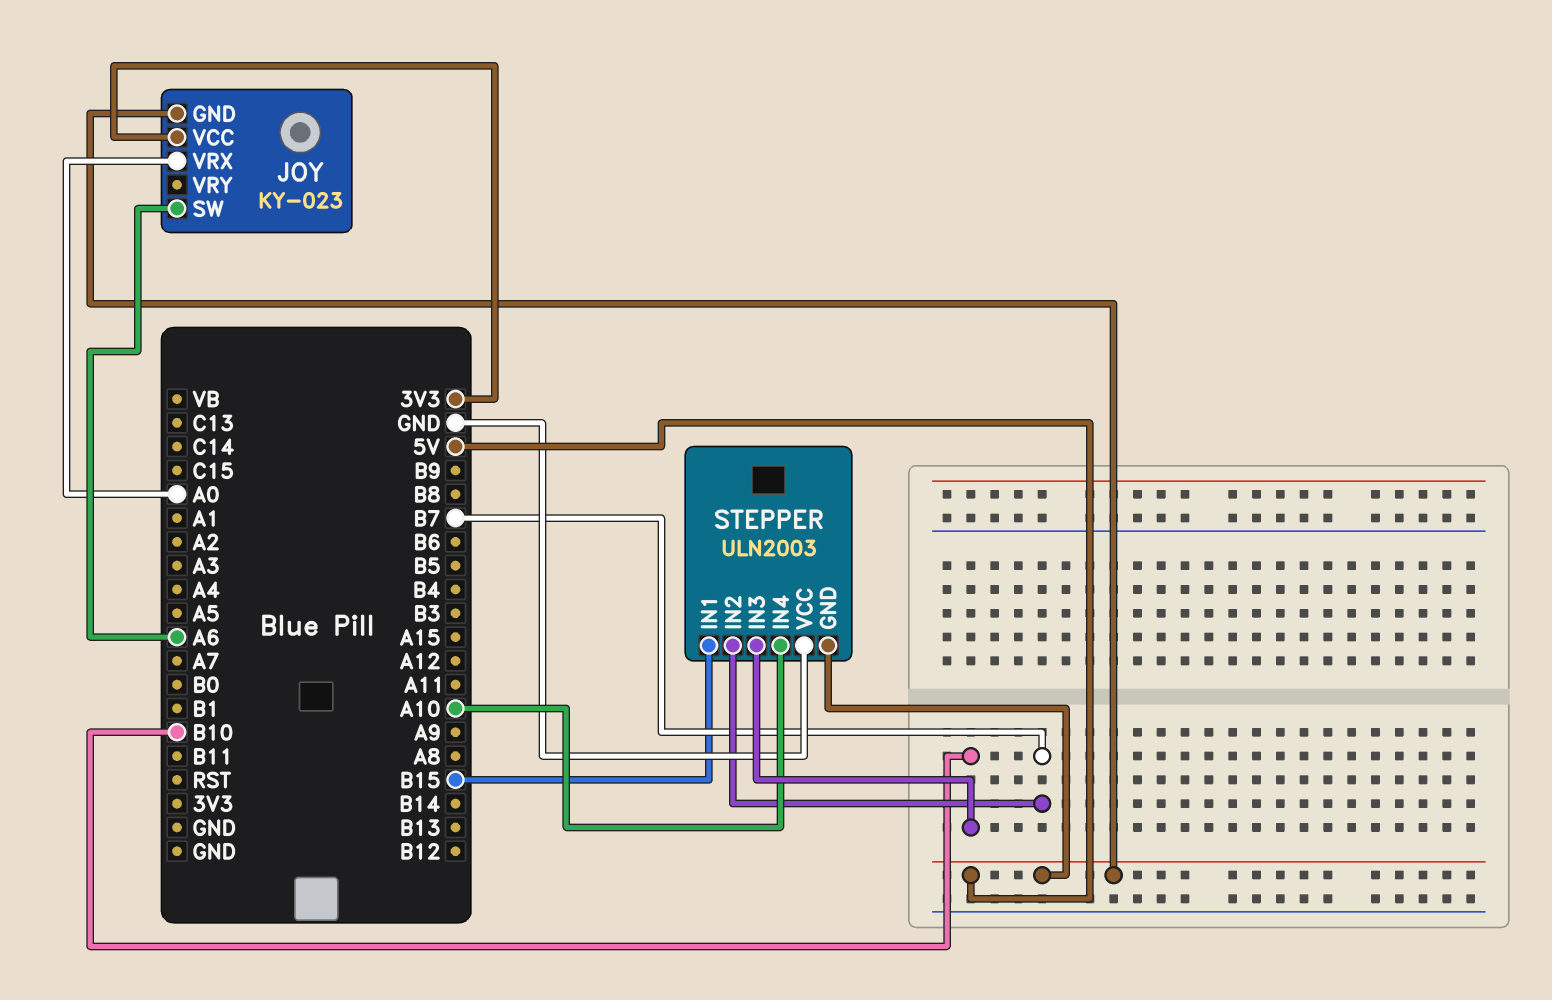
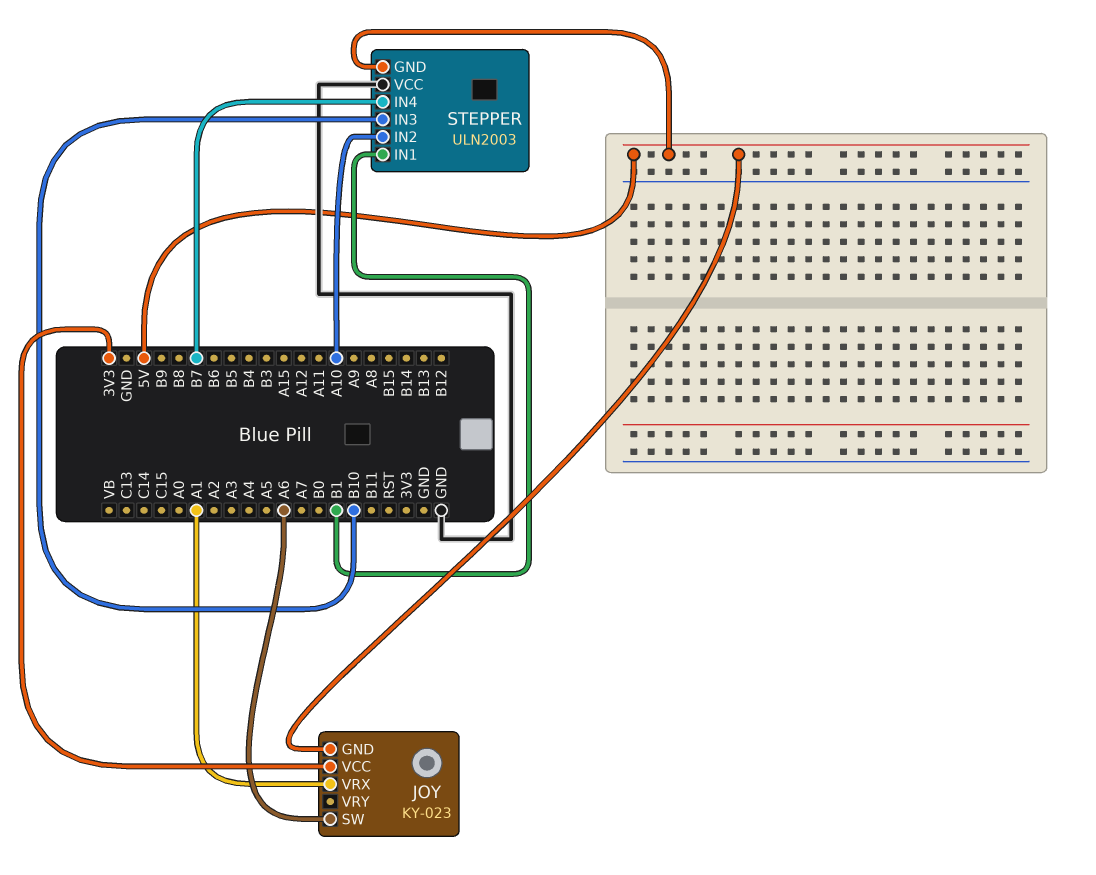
JOY pin VRX: A0 -> A1
STEPPER pin IN1: B15 -> B1
STEPPER pin IN2: B7 -> A10
STEPPER pin IN4: A10 -> B7

